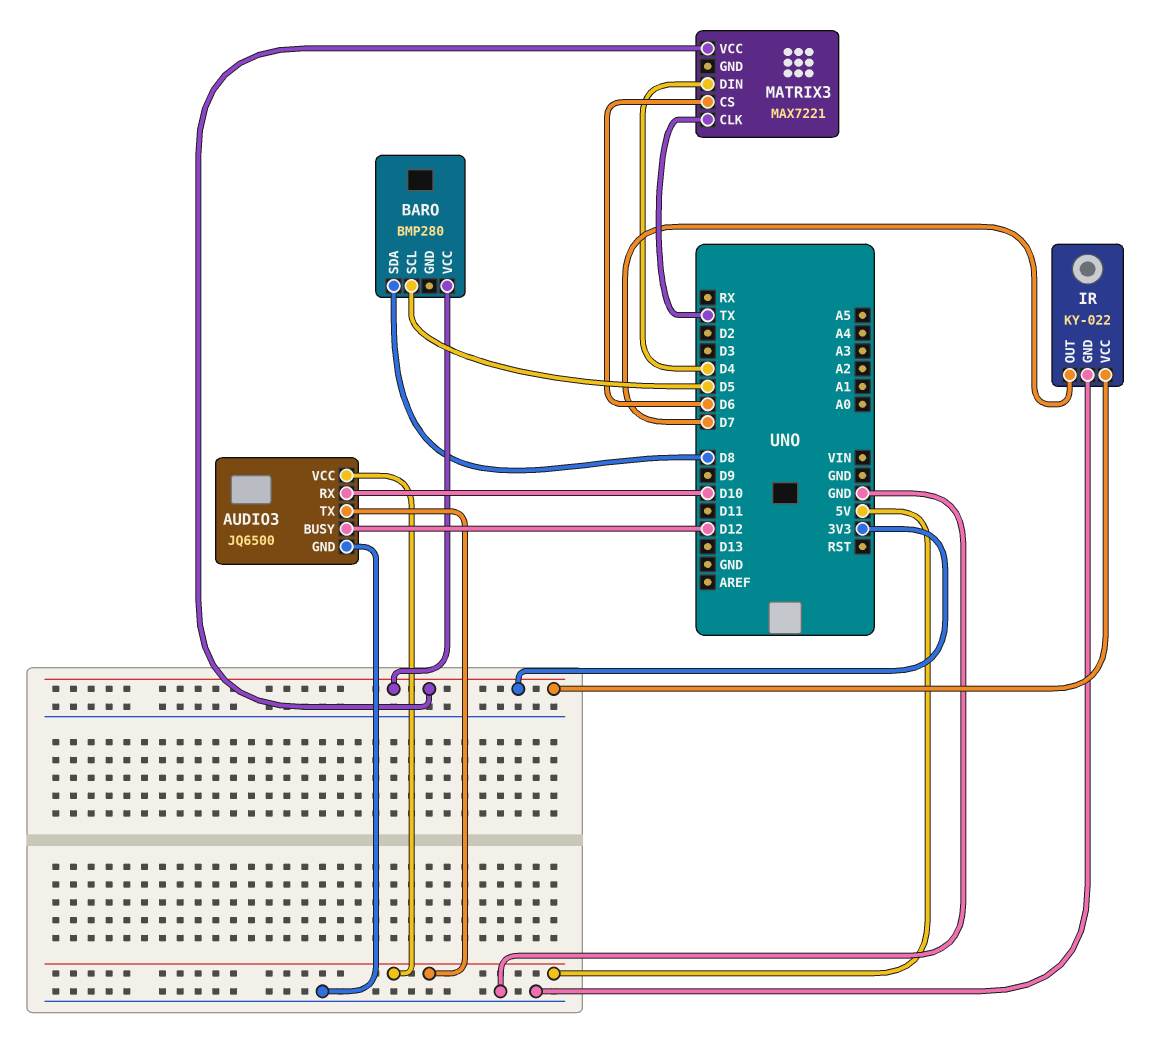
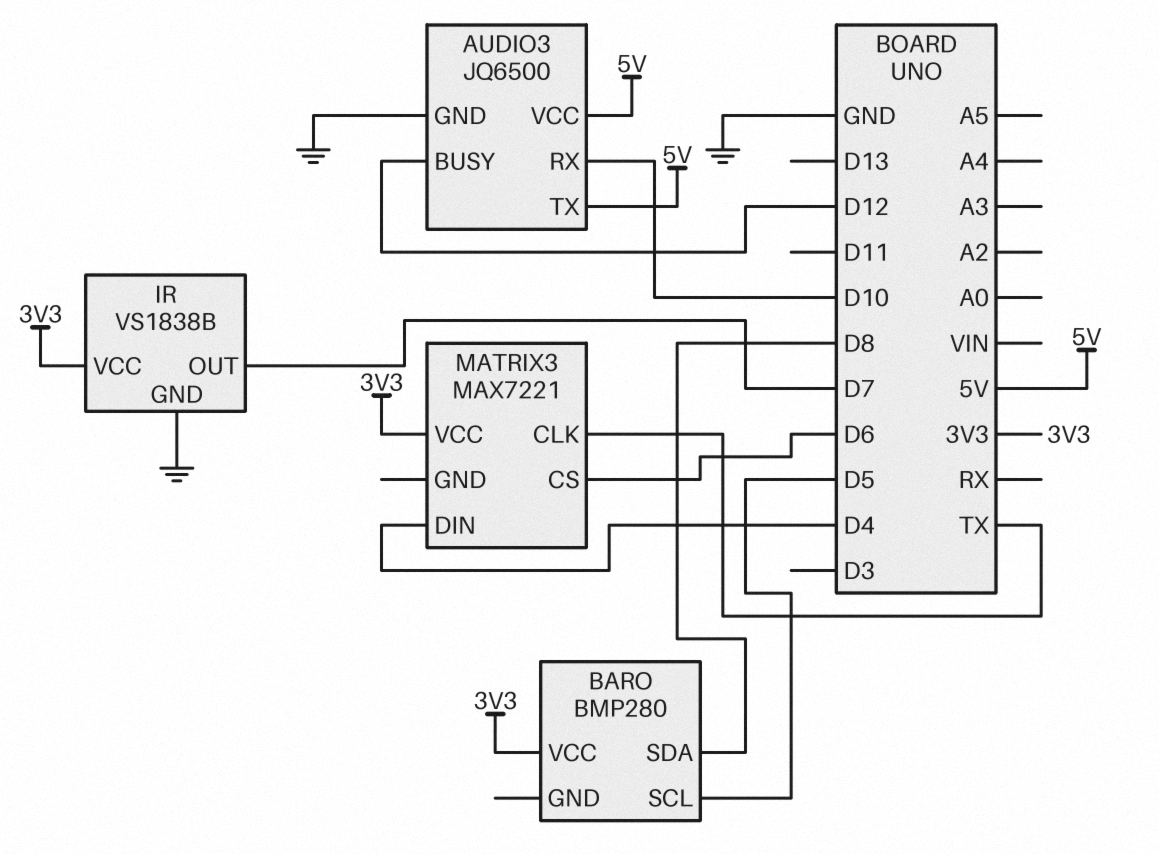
IR: KY-022 -> VS1838B

